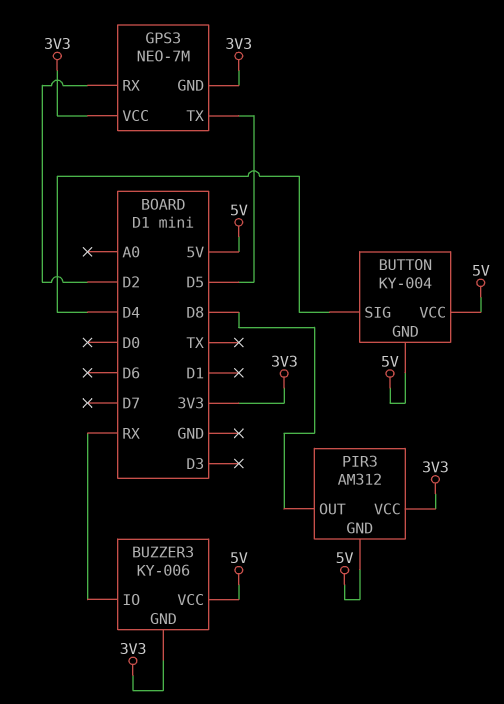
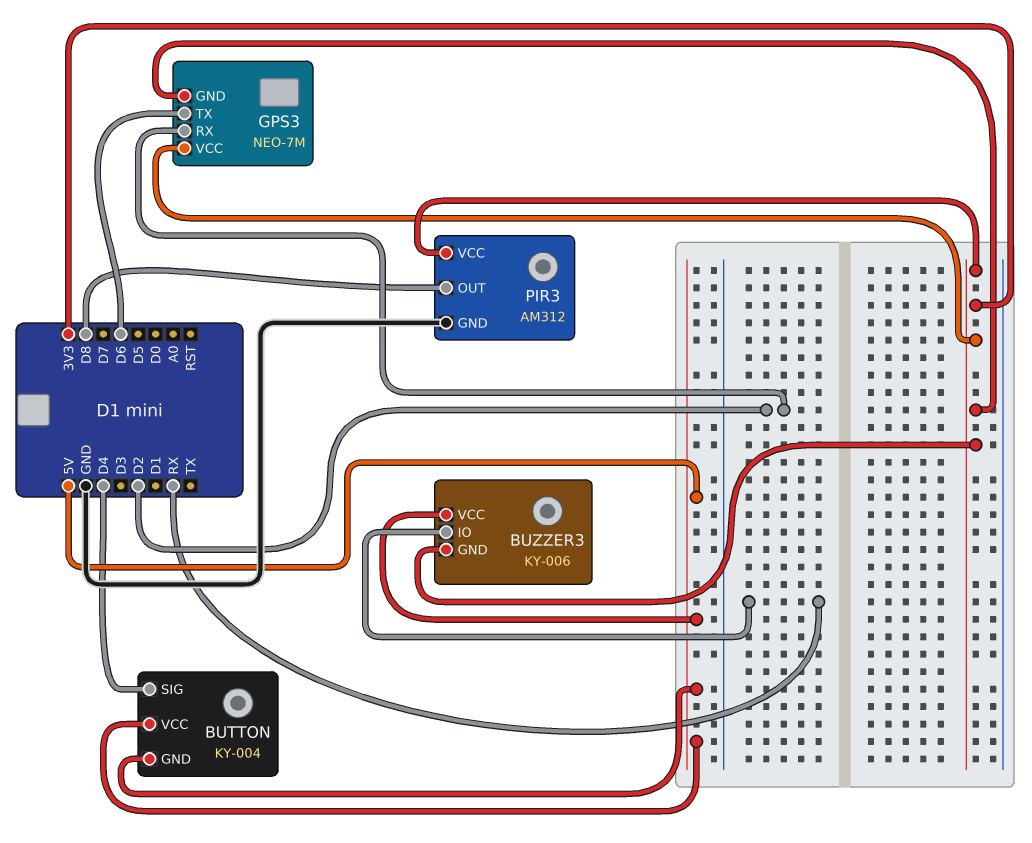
GPS3 pin TX: D5 -> D6
PIR3 pin GND: 5V -> GND

